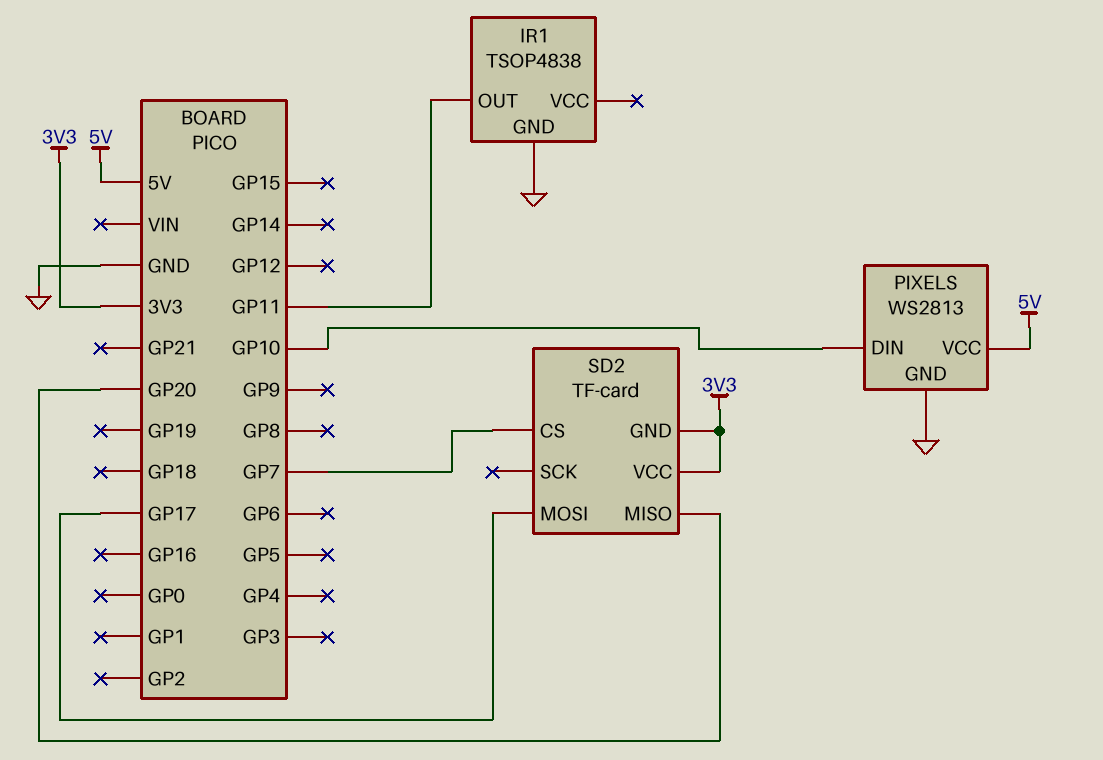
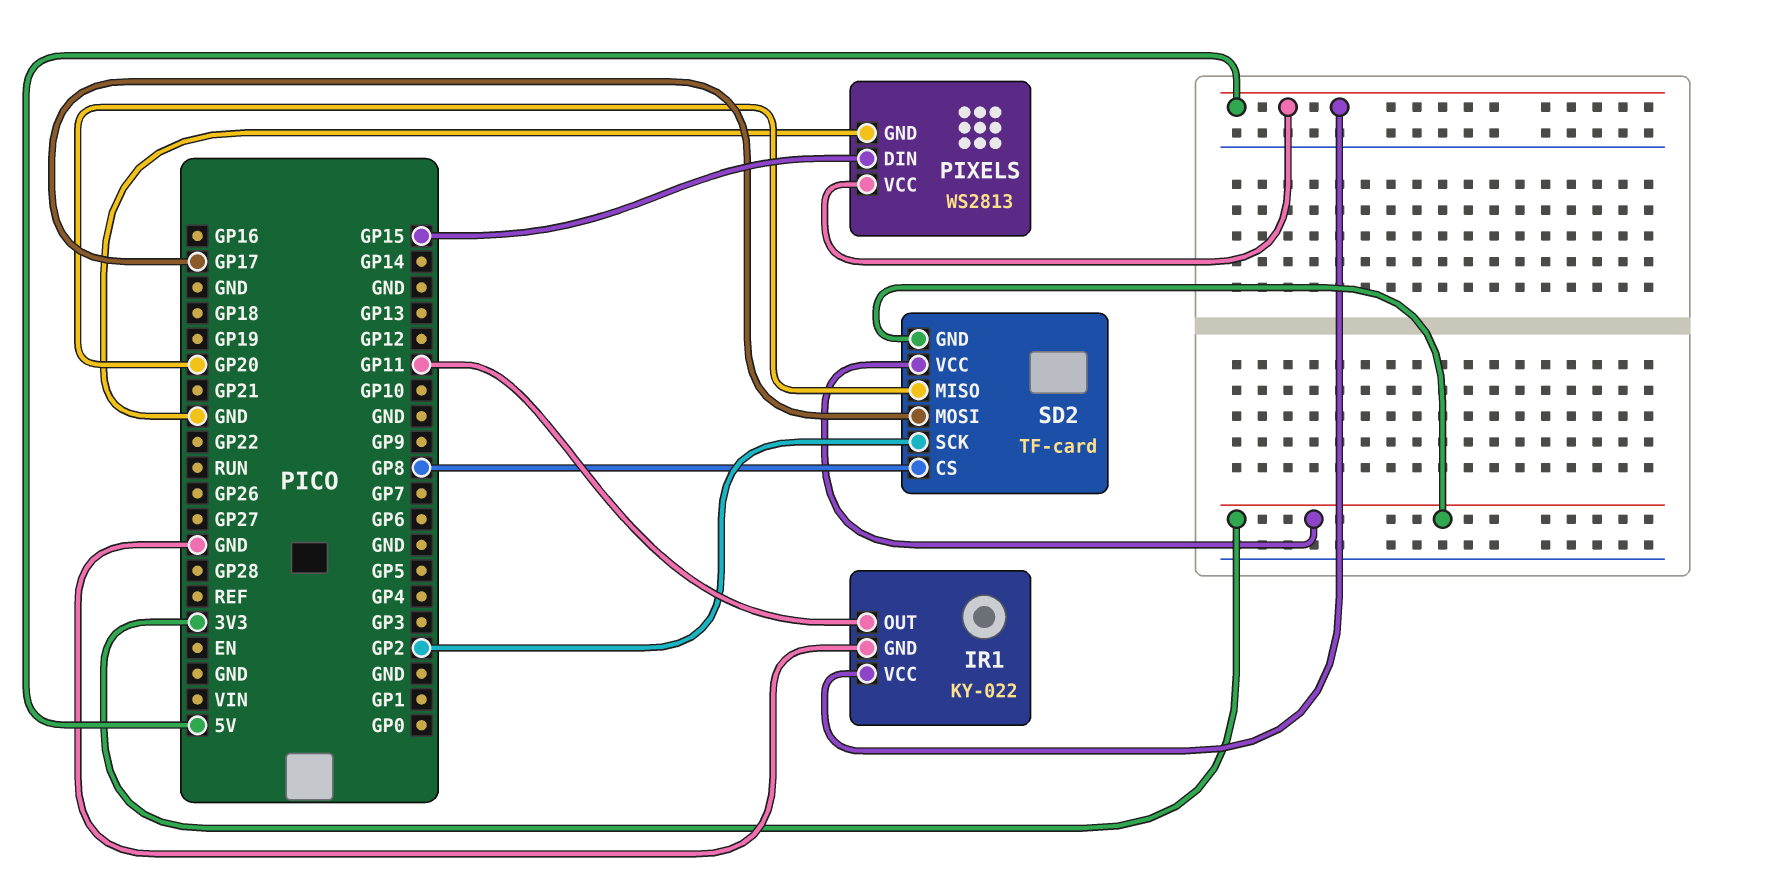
IR1: TSOP4838 -> KY-022
IR1 pin VCC: none -> 5V
PIXELS pin DIN: GP10 -> GP15
SD2 pin CS: GP7 -> GP8
SD2 pin SCK: none -> GP2

